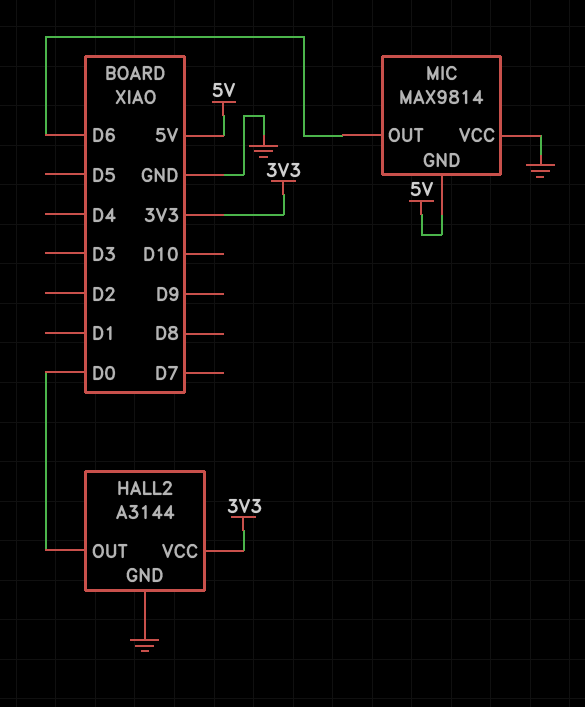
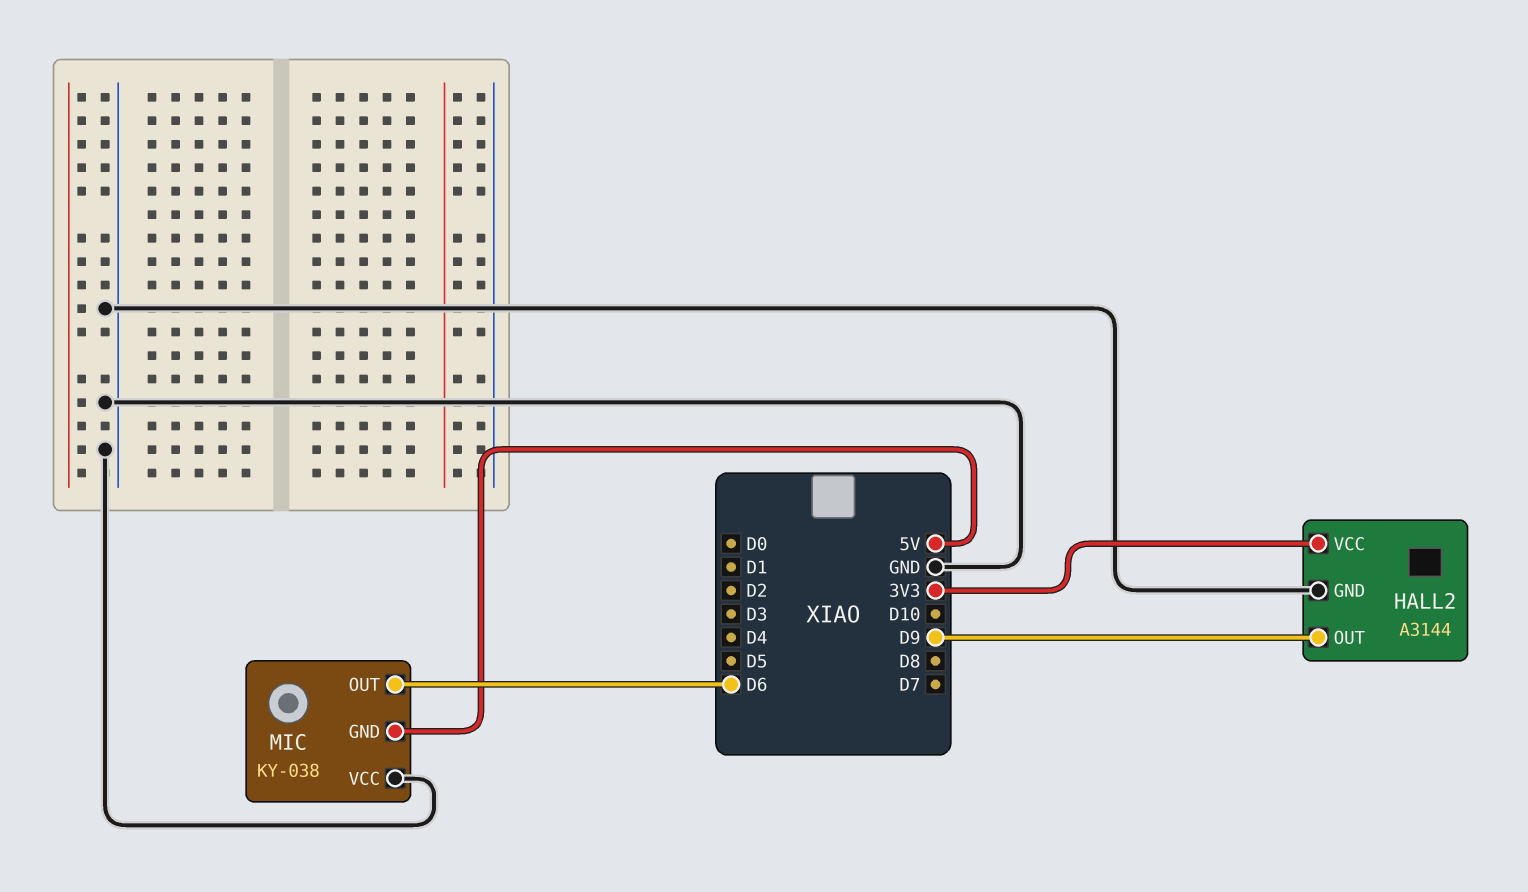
HALL2 pin OUT: D0 -> D9
MIC: MAX9814 -> KY-038

